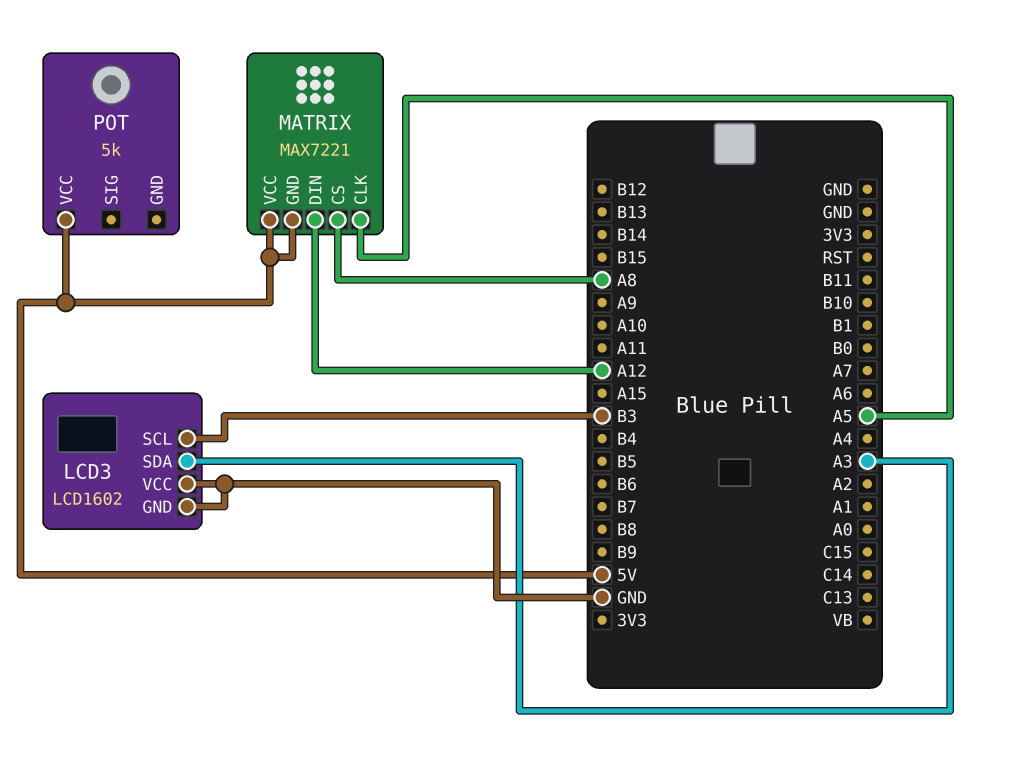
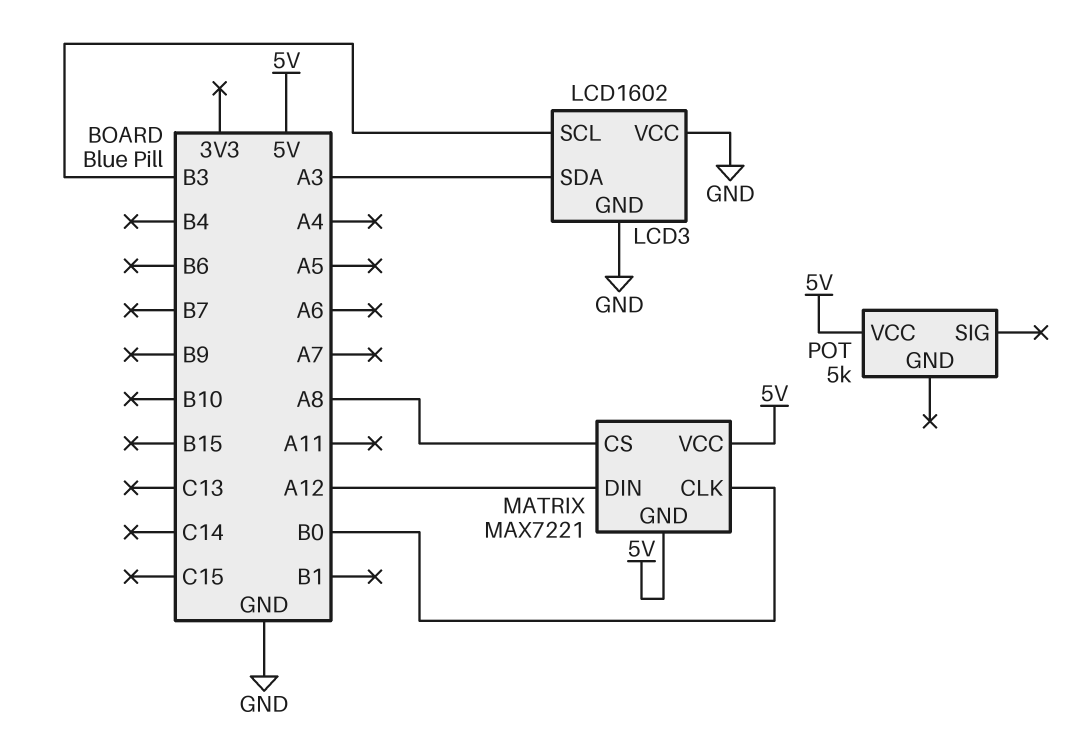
MATRIX pin CLK: A5 -> B0

